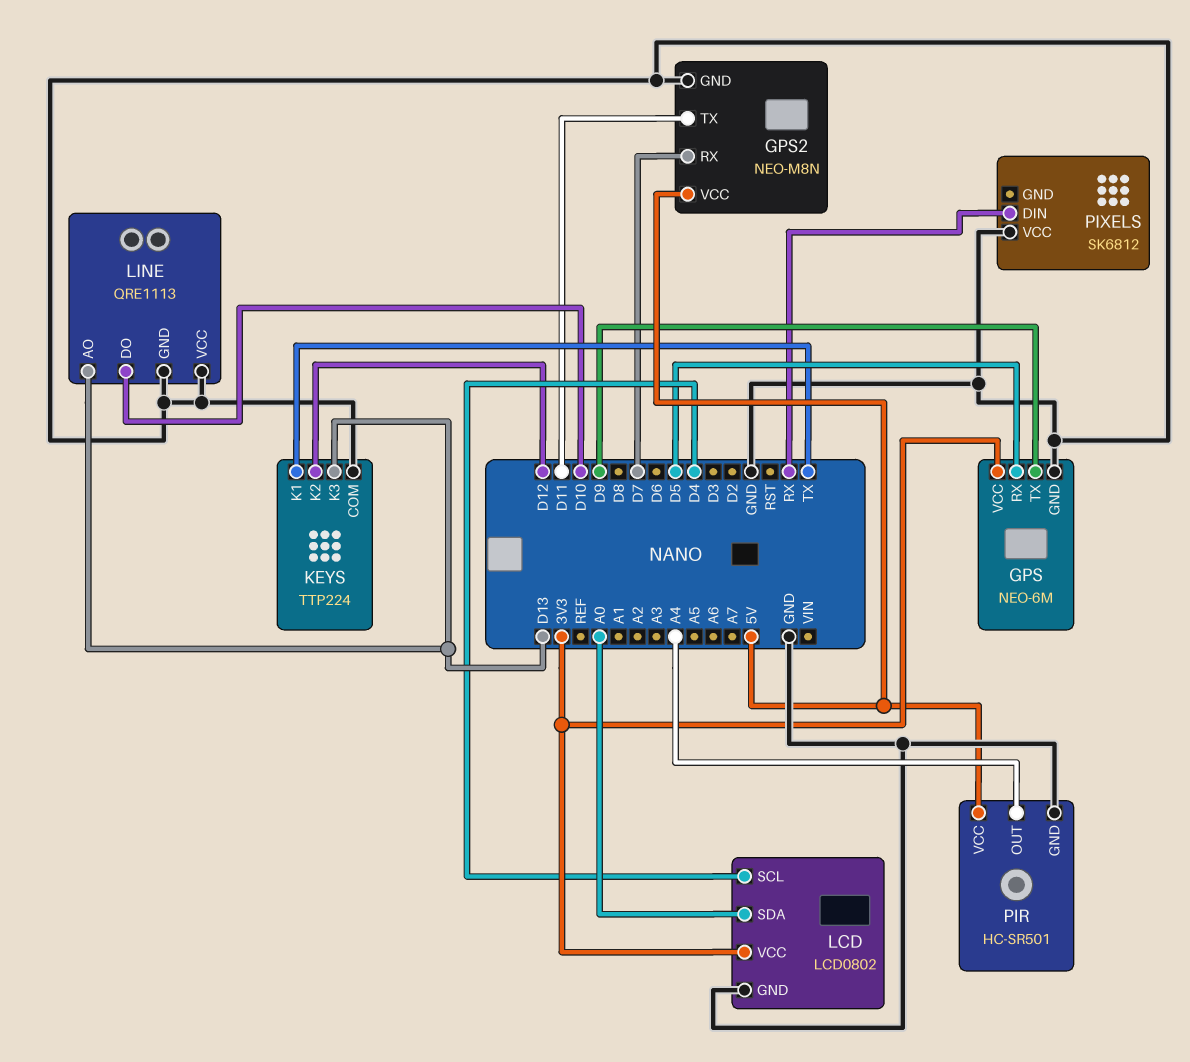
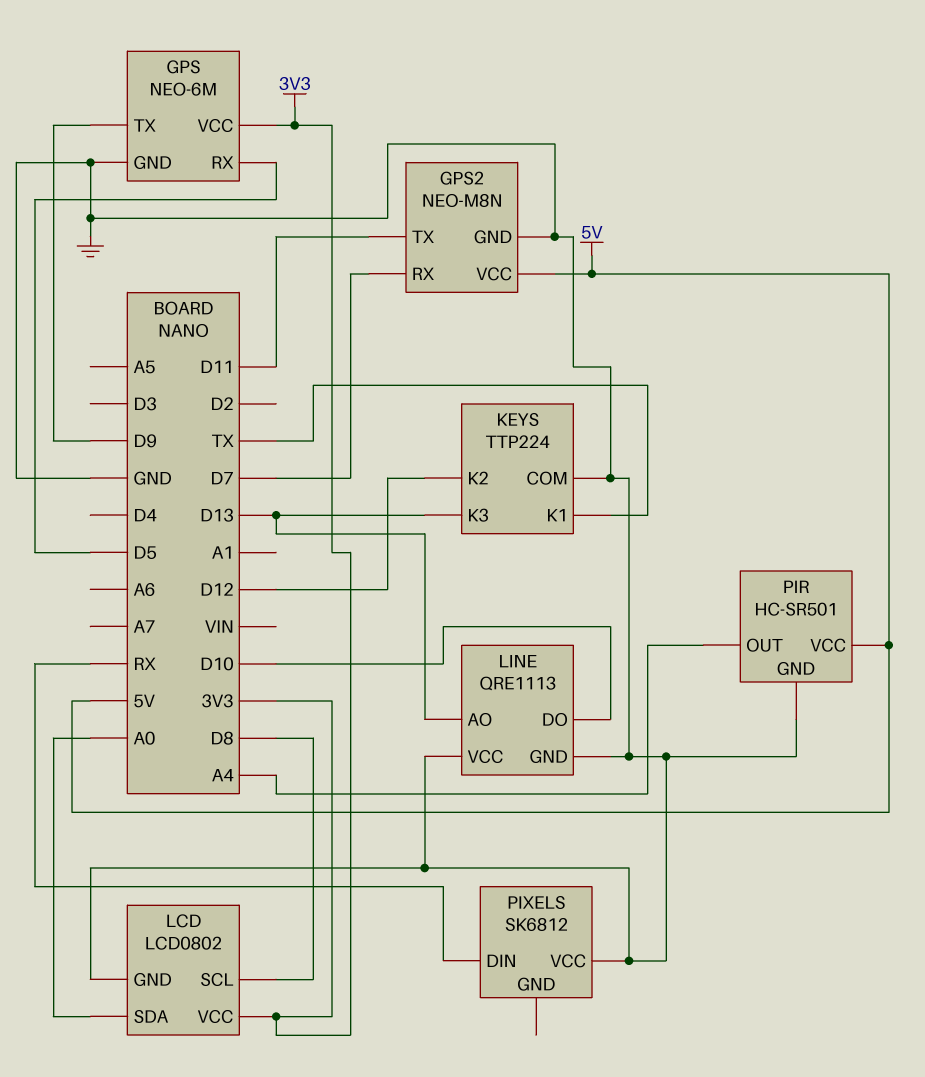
LCD pin SCL: D4 -> D8

